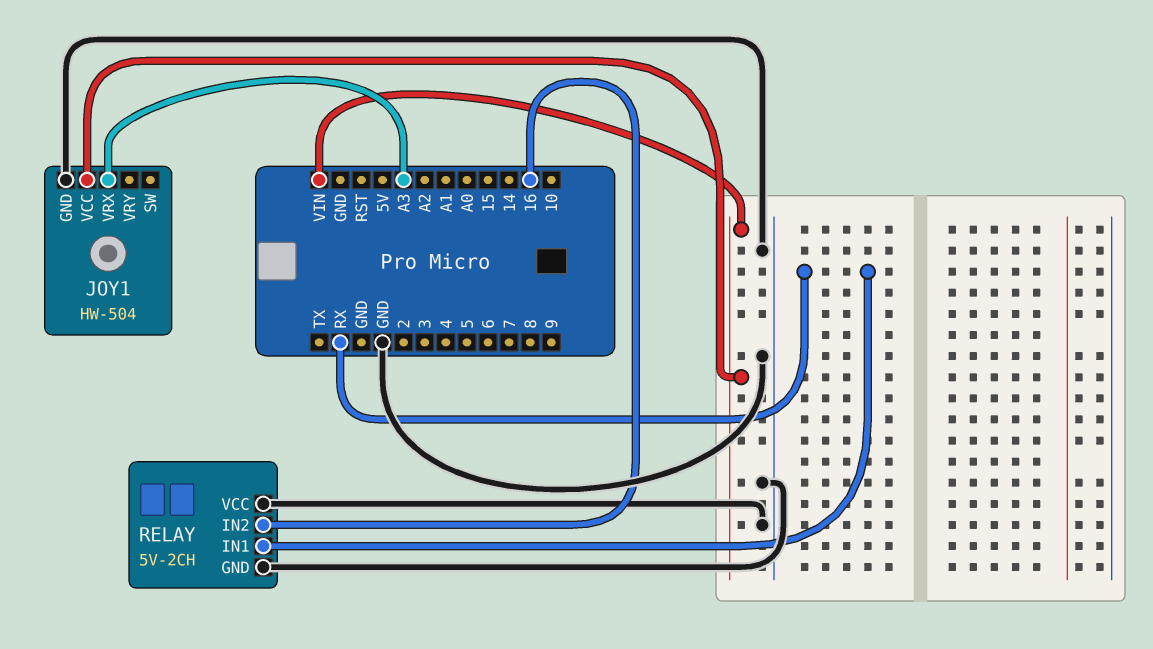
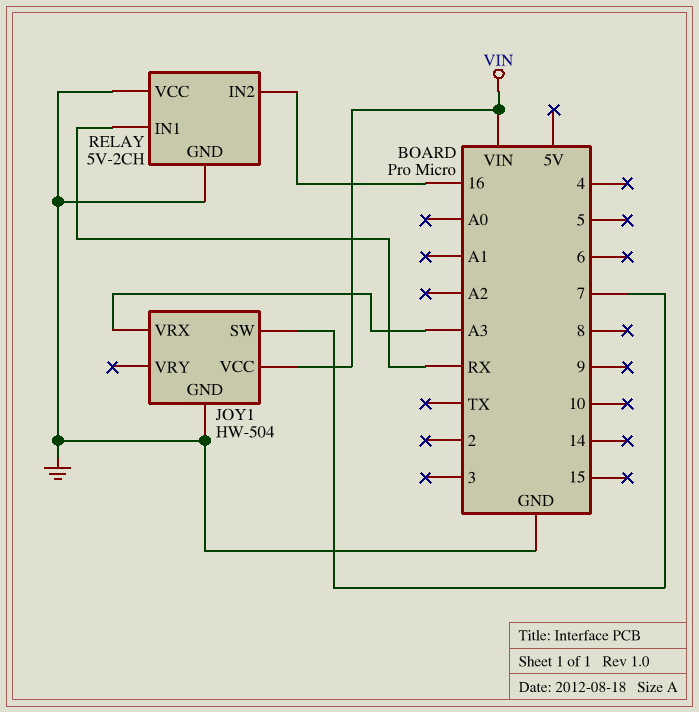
JOY1 pin SW: none -> 7

